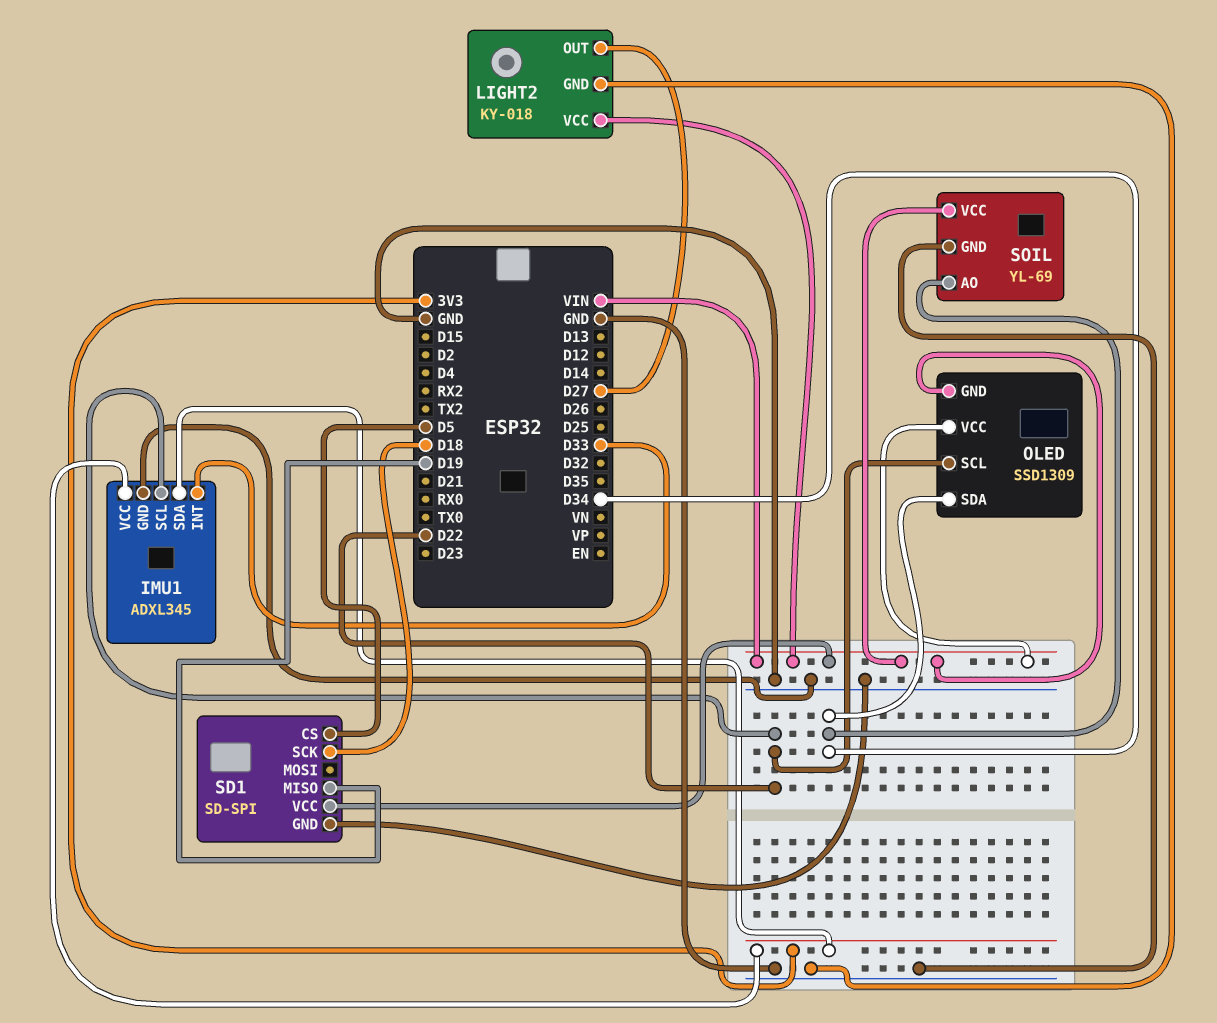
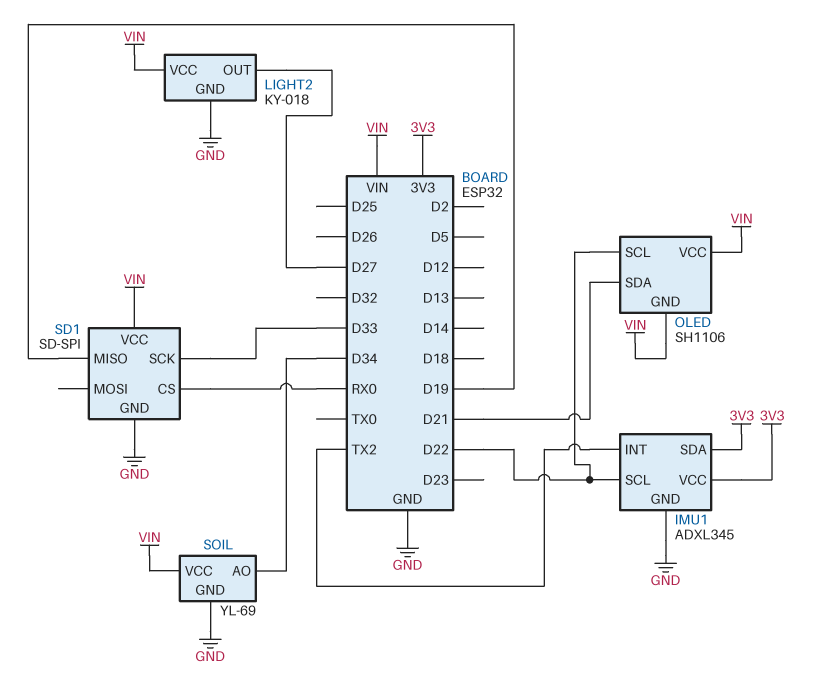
IMU1 pin INT: D33 -> TX2
OLED: SSD1309 -> SH1106
OLED pin SDA: D34 -> D21
SD1 pin CS: D5 -> RX0
SD1 pin SCK: D18 -> D33

